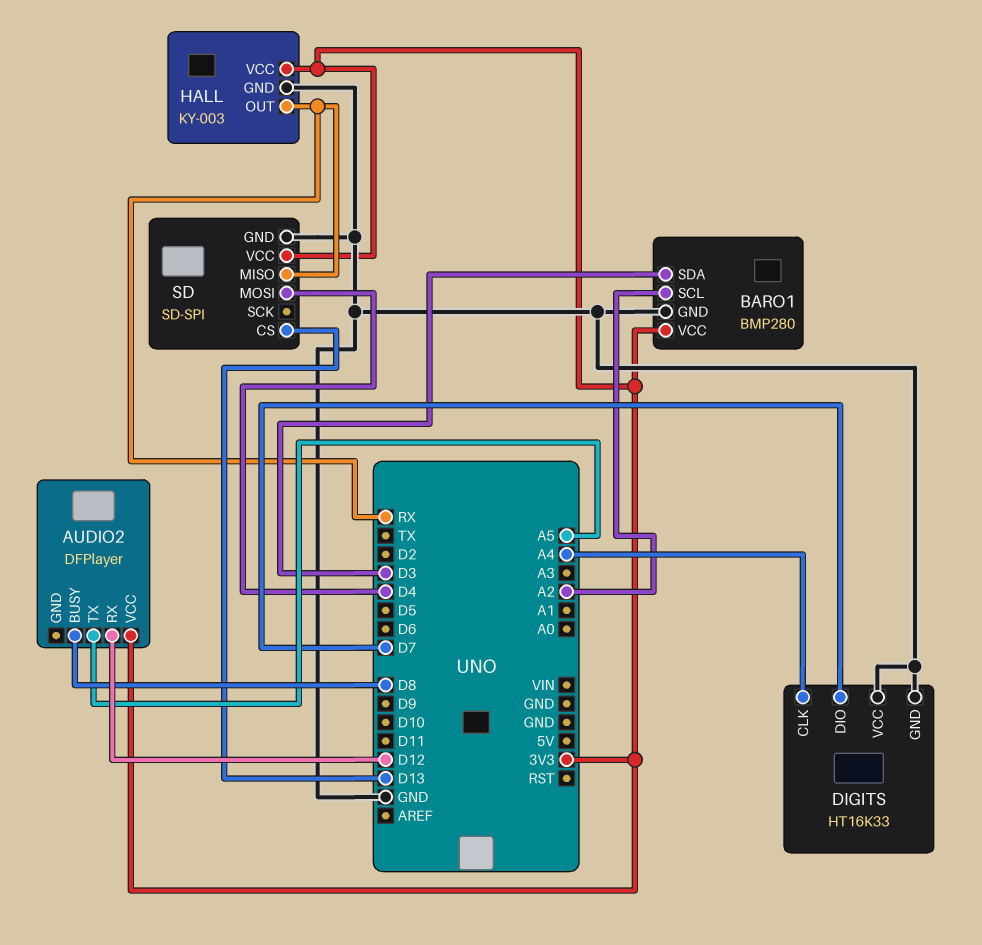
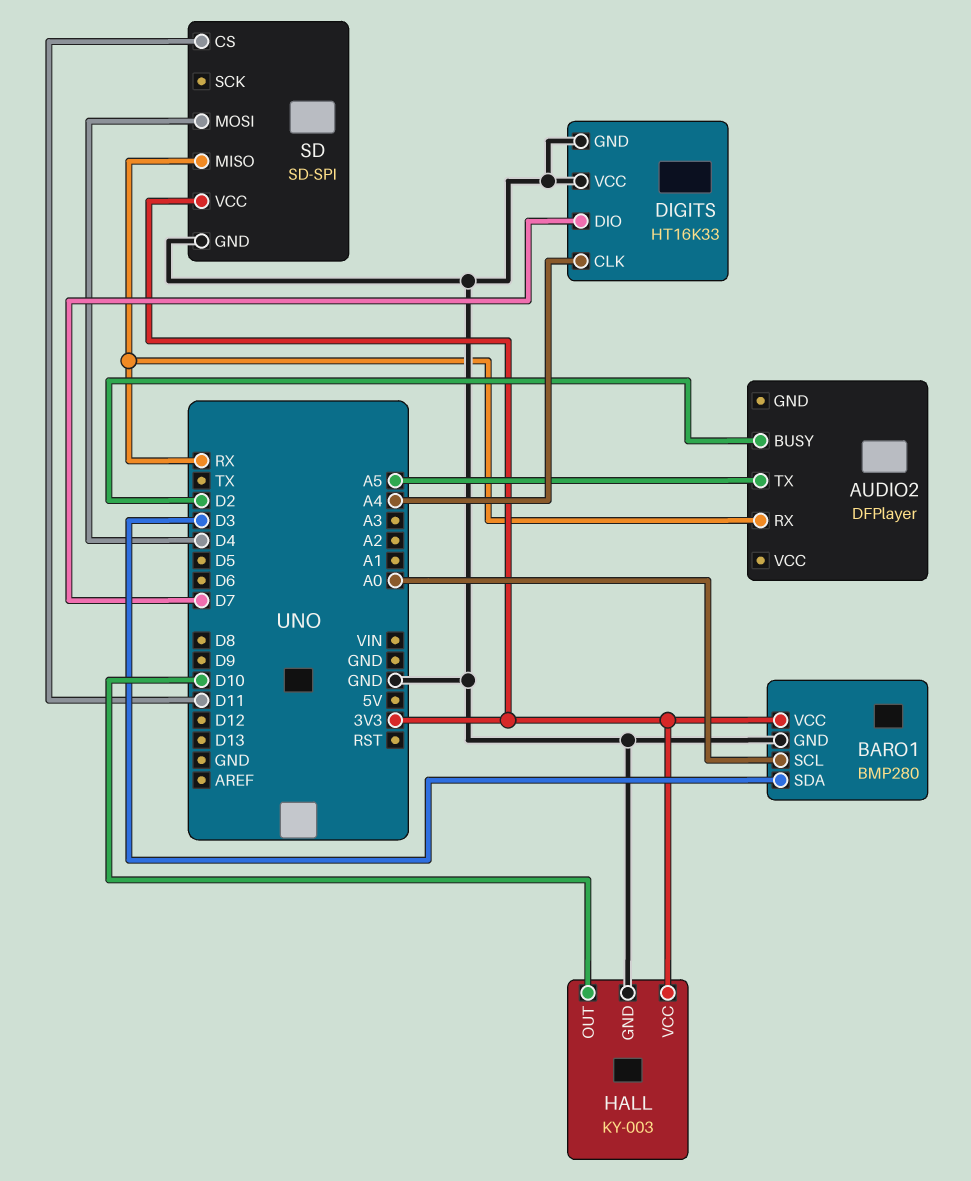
AUDIO2 pin BUSY: D8 -> D2
AUDIO2 pin RX: D12 -> RX
AUDIO2 pin VCC: 3V3 -> none
BARO1 pin SCL: A2 -> A0
HALL pin OUT: RX -> D10
SD pin CS: D13 -> D11

